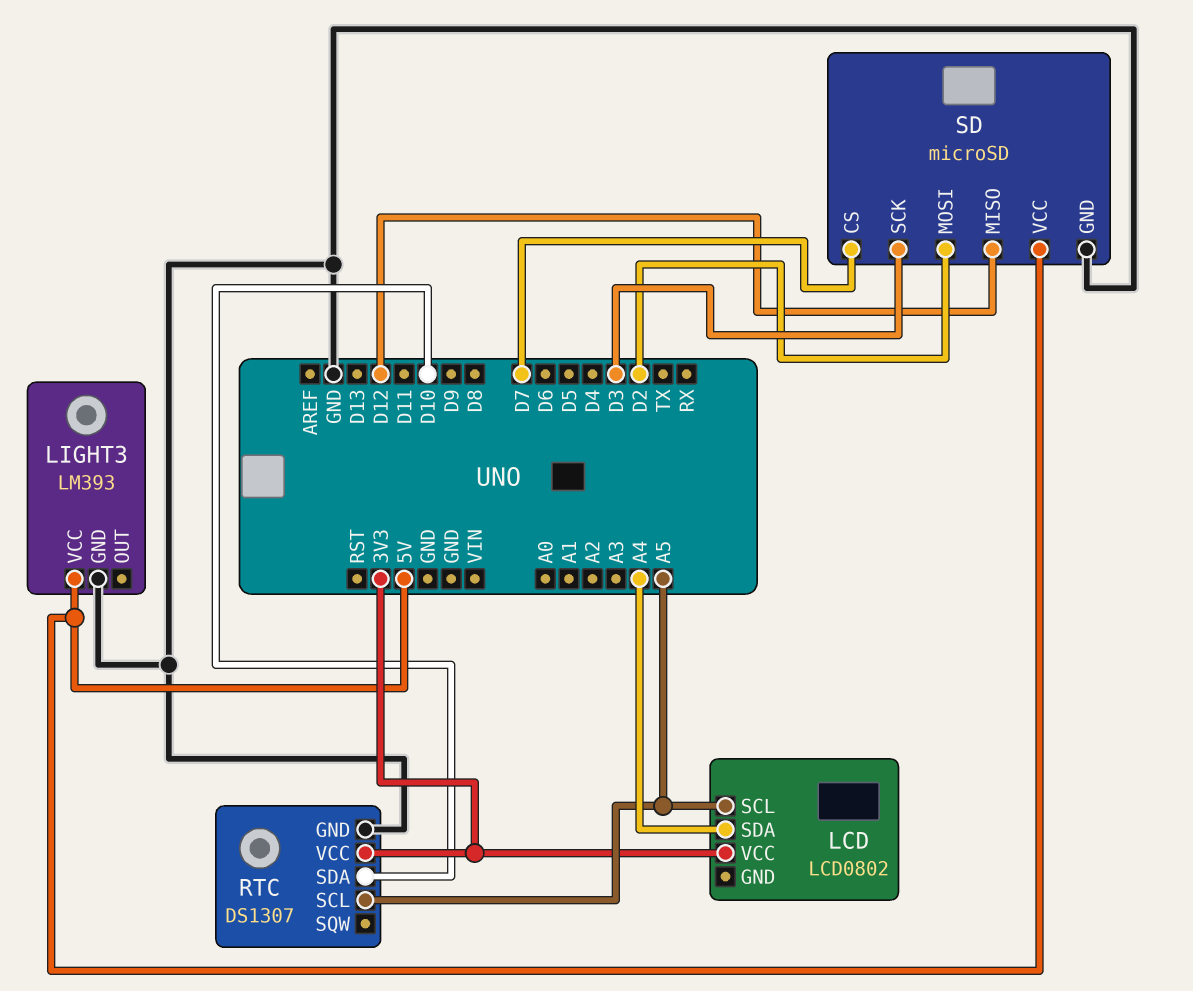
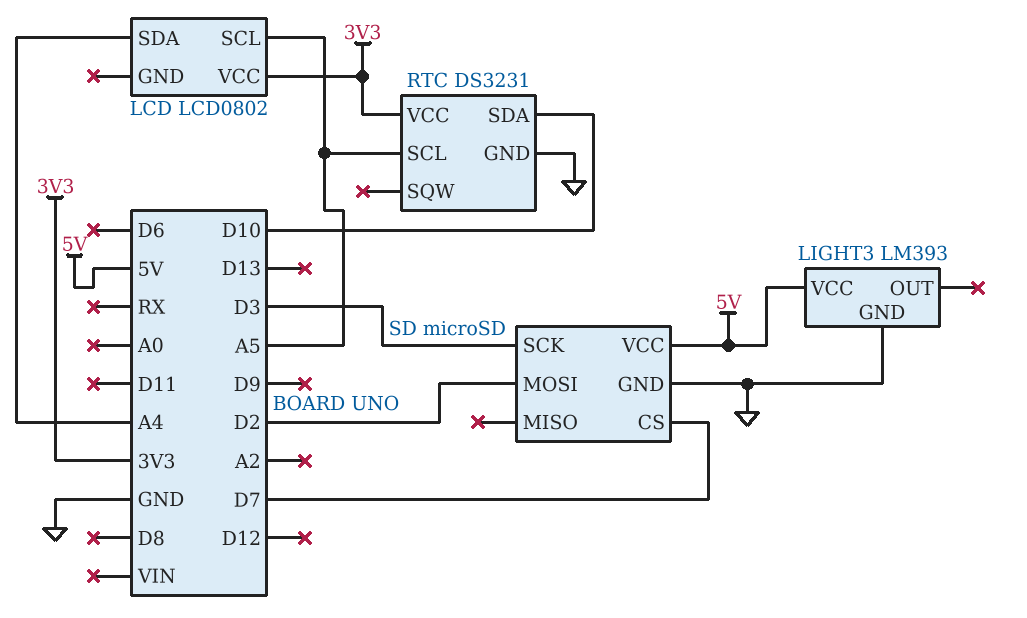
RTC: DS1307 -> DS3231
SD pin MISO: D12 -> none

